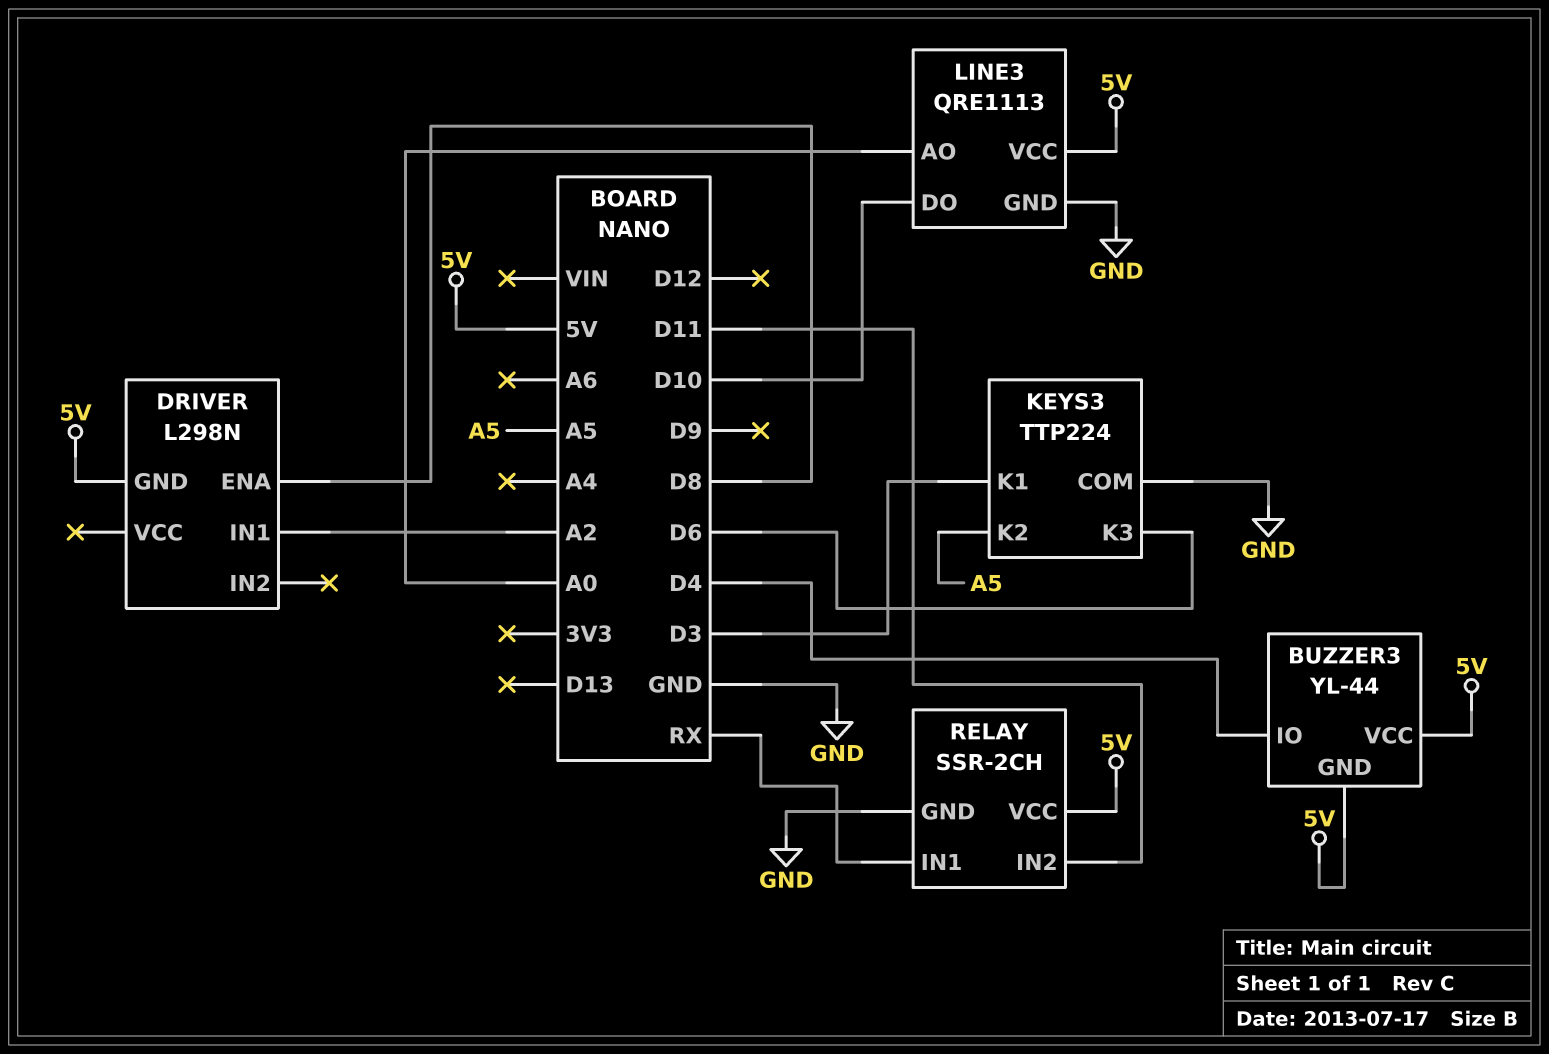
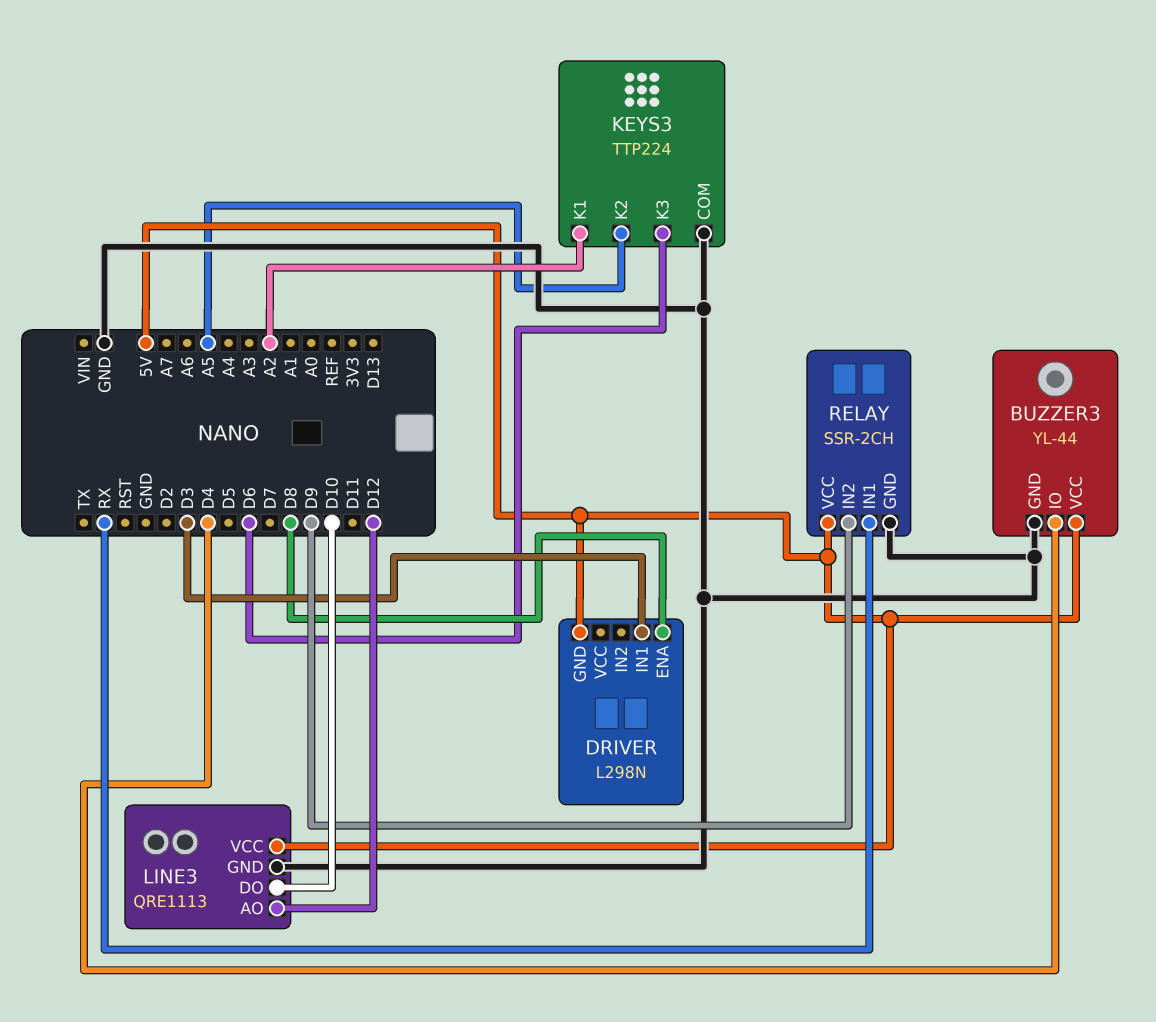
BUZZER3 pin GND: 5V -> GND
DRIVER pin IN1: A2 -> D3
KEYS3 pin K1: D3 -> A2
LINE3 pin AO: A0 -> D12
RELAY pin IN2: D11 -> D9

